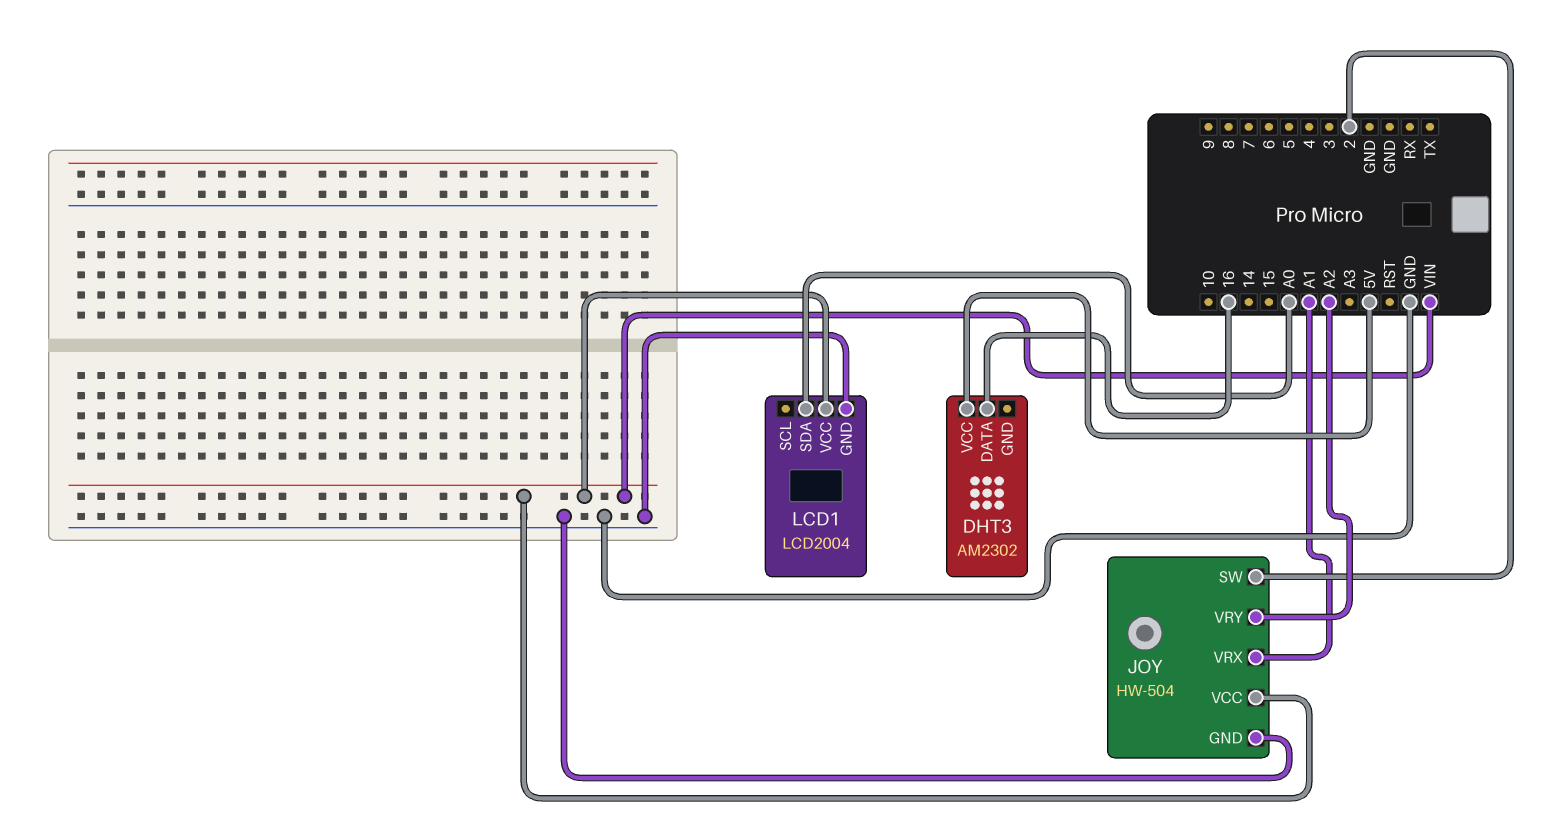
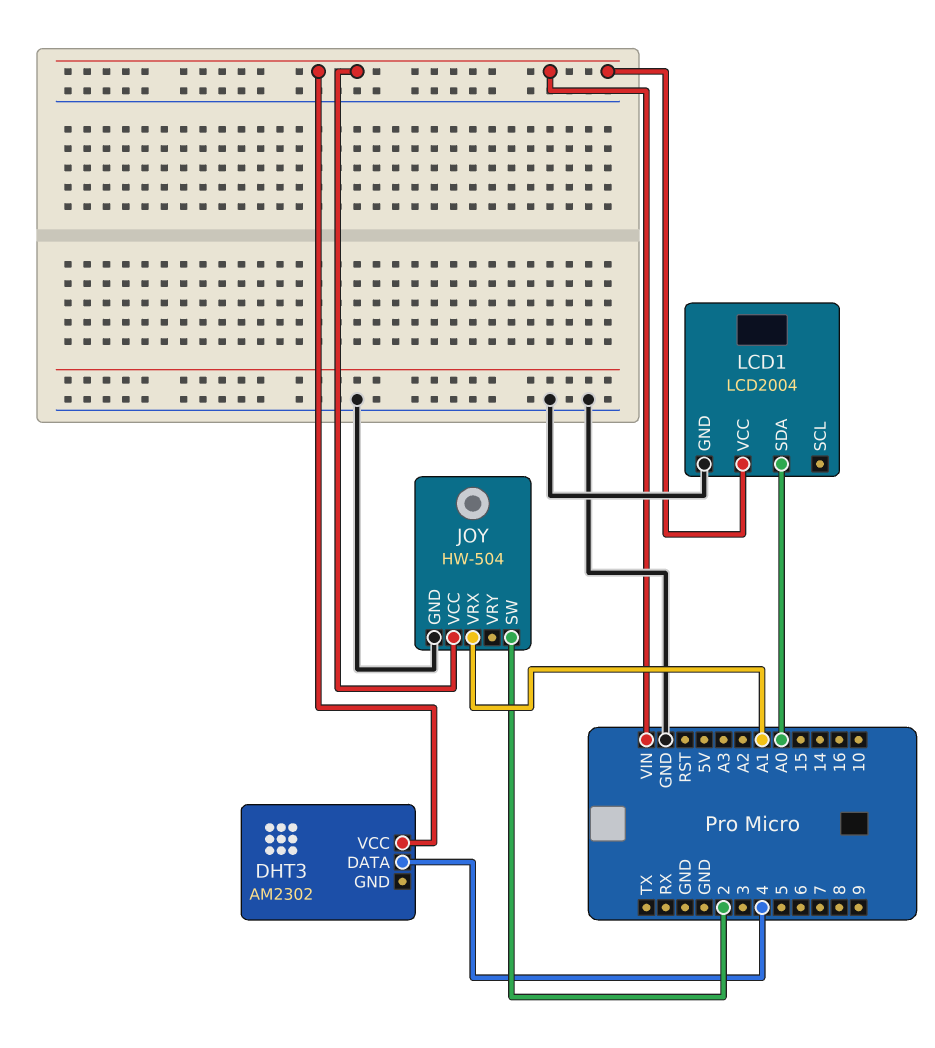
DHT3 pin DATA: 16 -> 4
DHT3 pin VCC: 5V -> VIN
JOY pin VRY: A2 -> none

